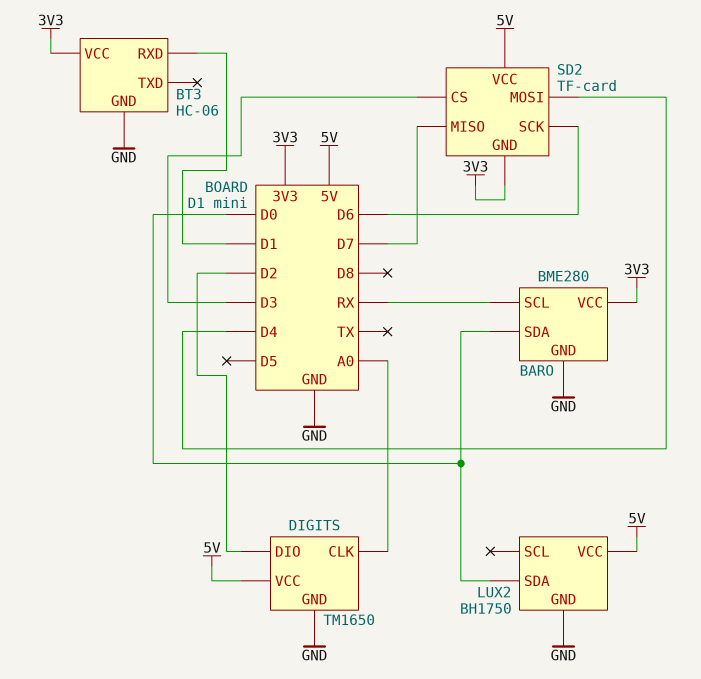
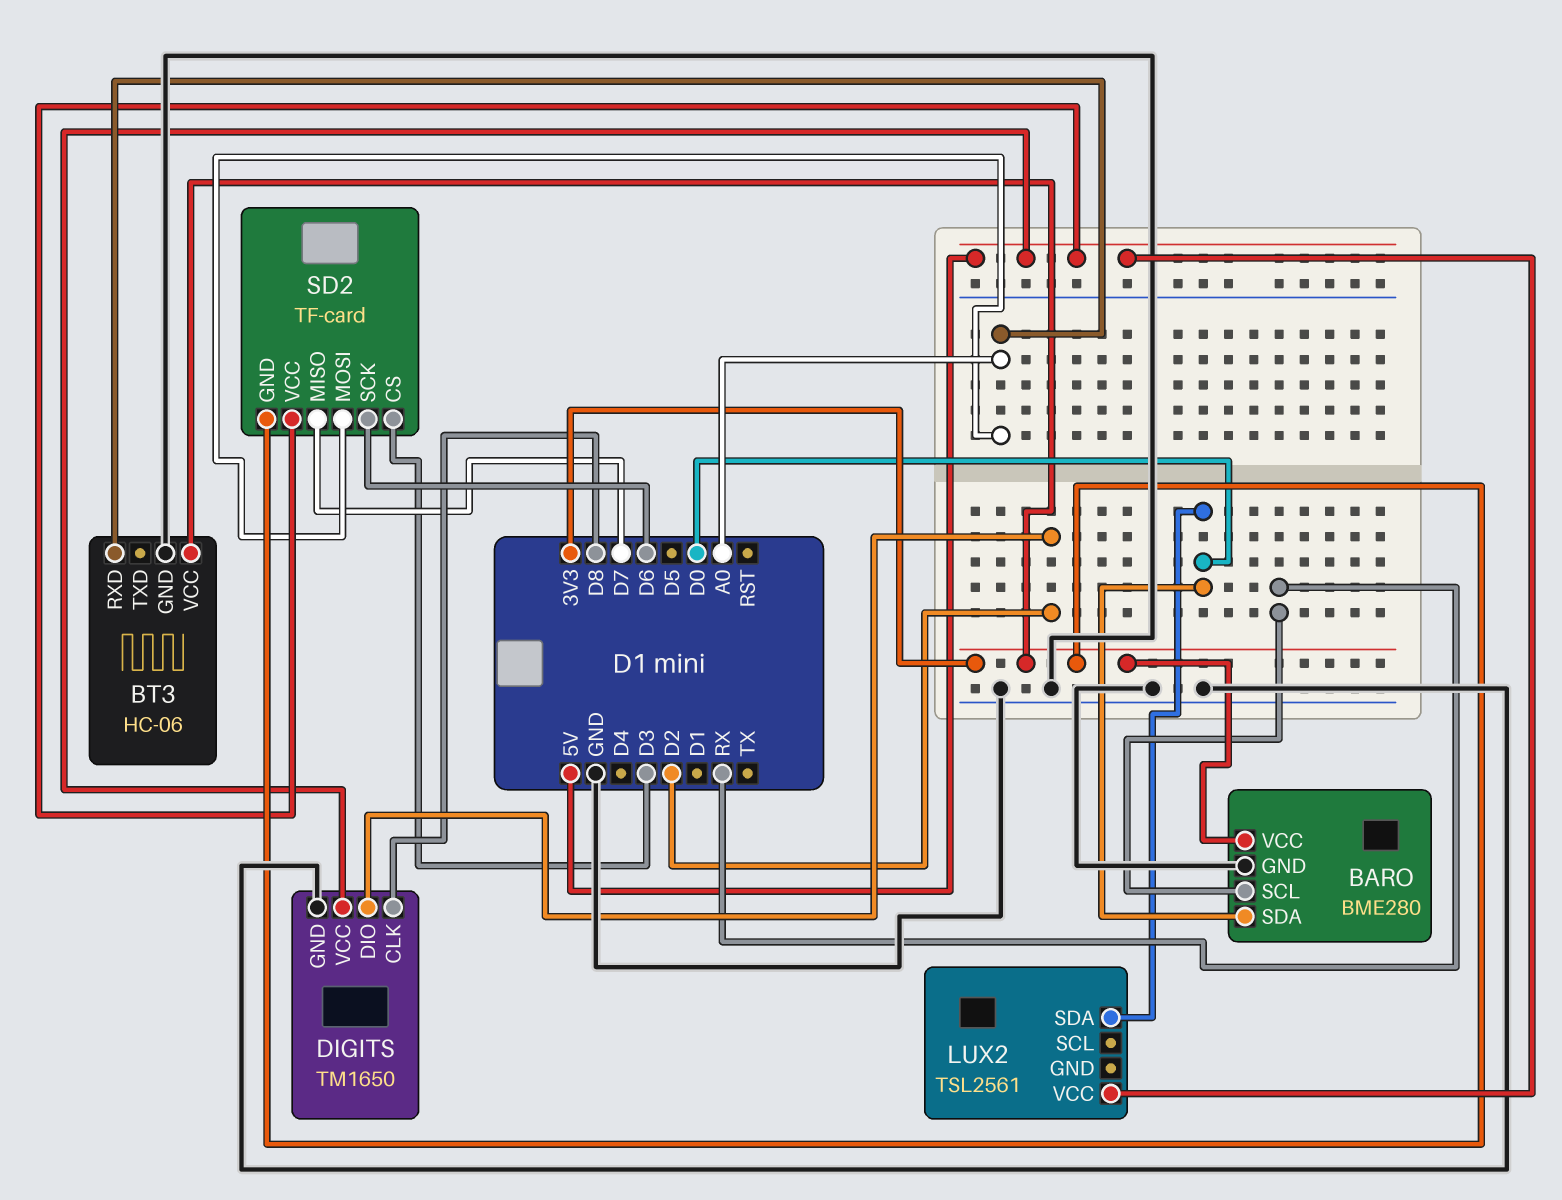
BT3 pin RXD: D1 -> A0
DIGITS pin CLK: A0 -> D8
LUX2: BH1750 -> TSL2561
LUX2 pin GND: GND -> none
SD2 pin MOSI: D4 -> A0

